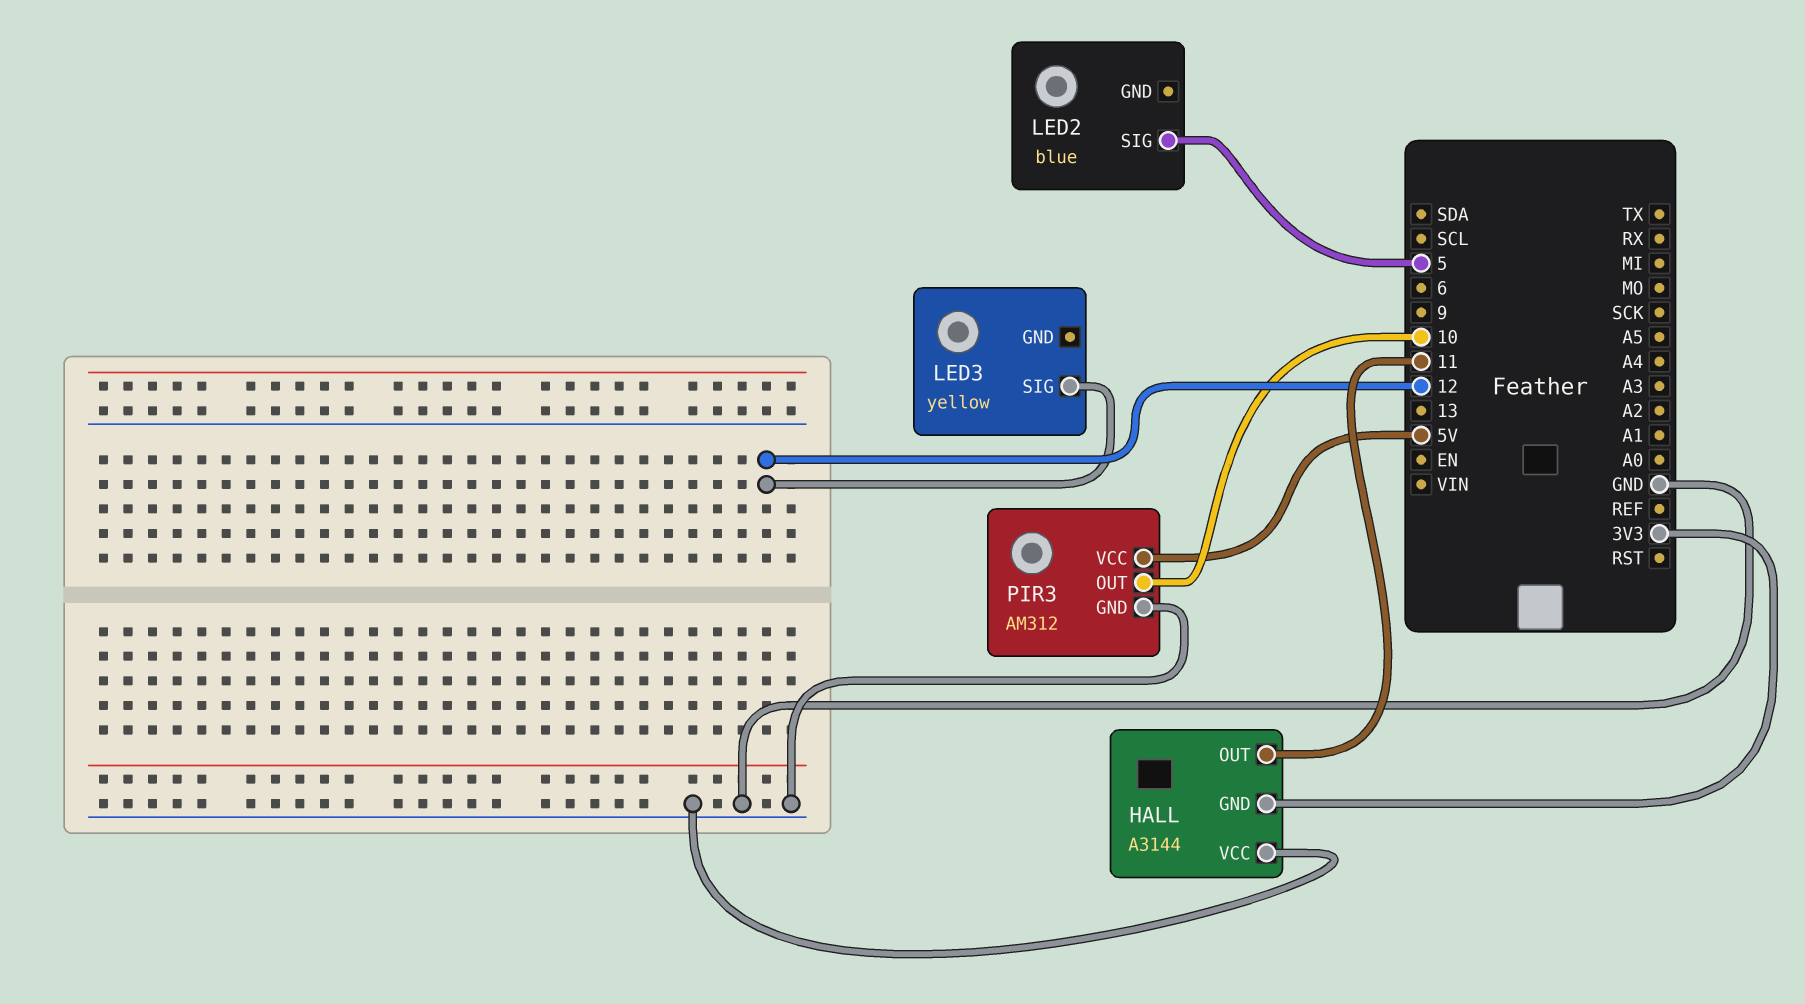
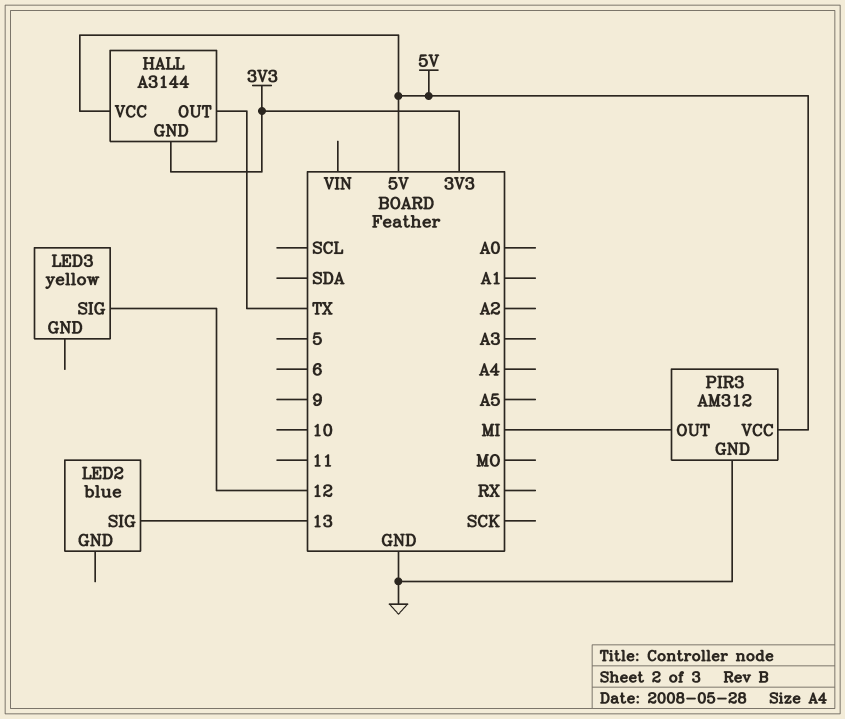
HALL pin OUT: 11 -> TX
HALL pin VCC: GND -> 5V
LED2 pin SIG: 5 -> 13
PIR3 pin OUT: 10 -> MI

